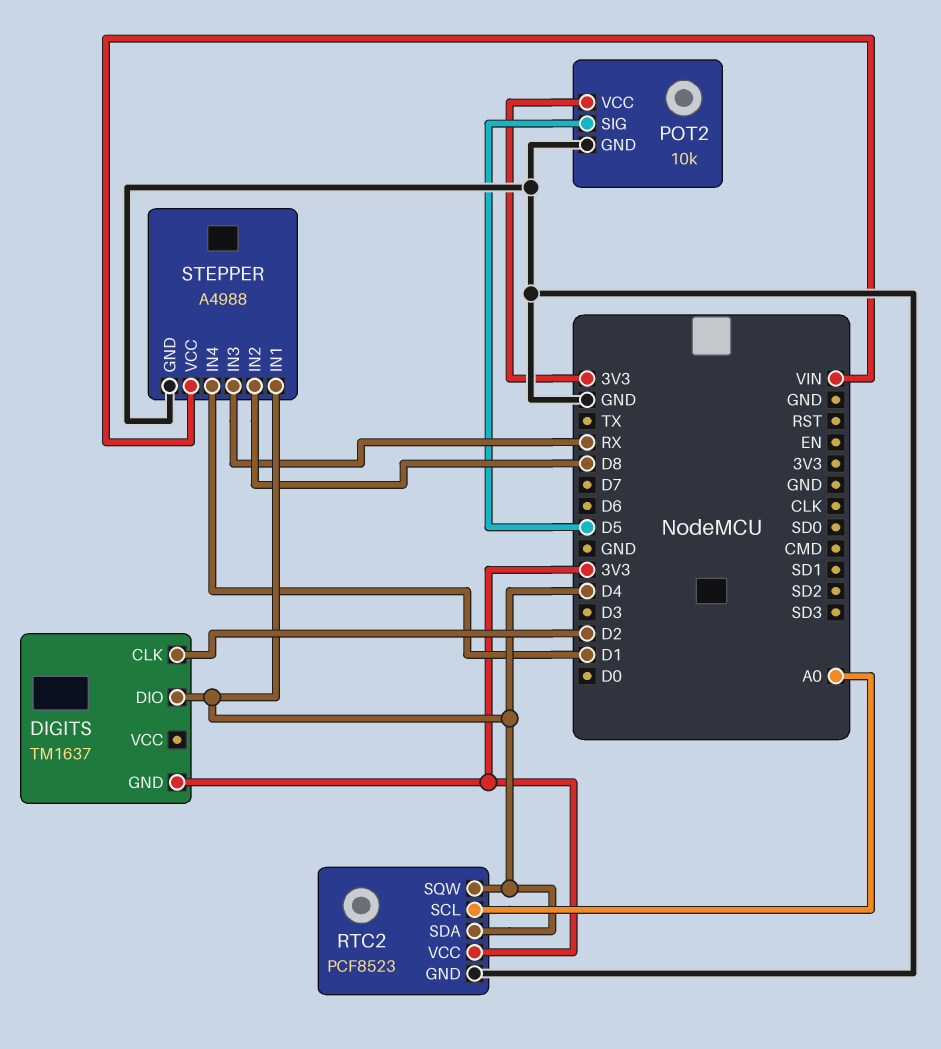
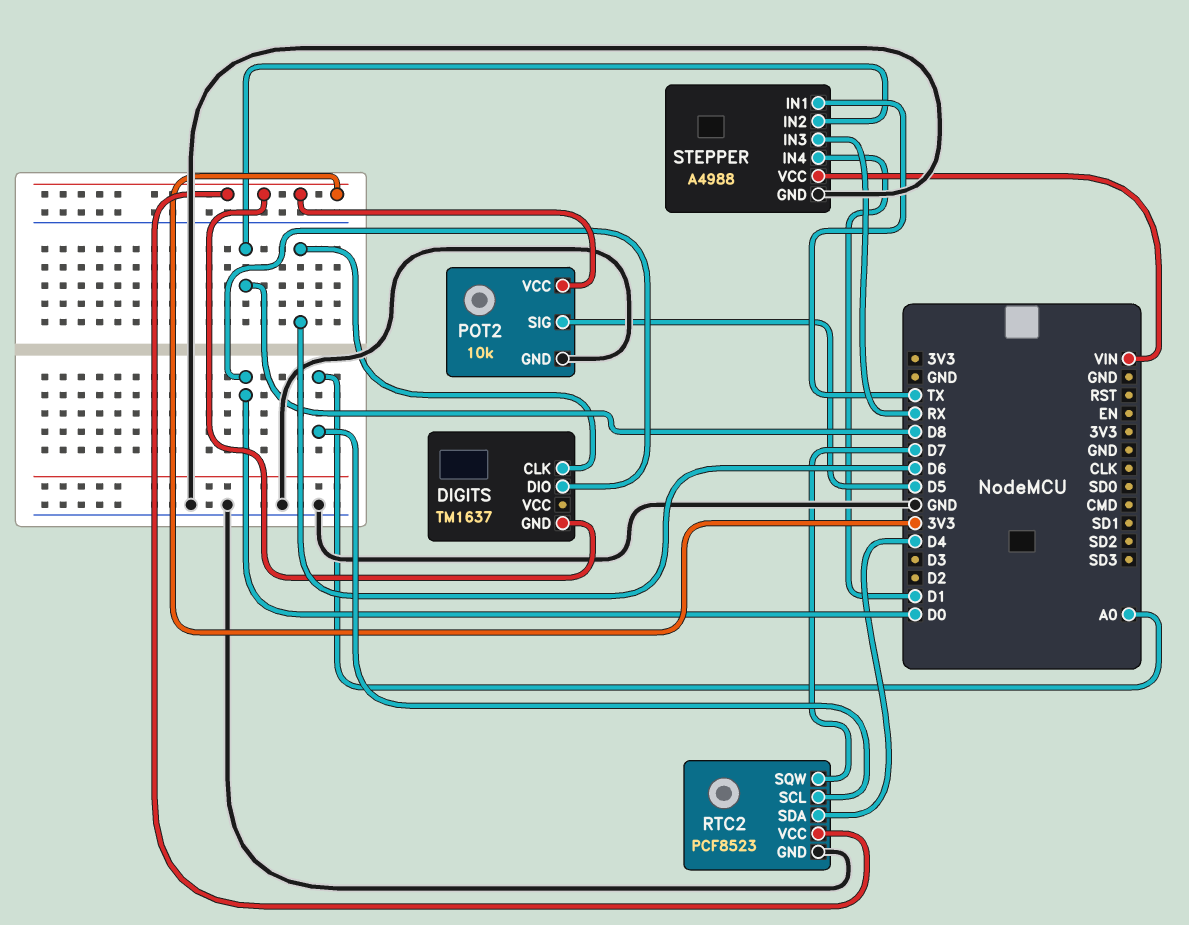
DIGITS pin CLK: D2 -> D6
DIGITS pin DIO: D4 -> D0
RTC2 pin SQW: D4 -> D7
STEPPER pin IN1: D4 -> TX

